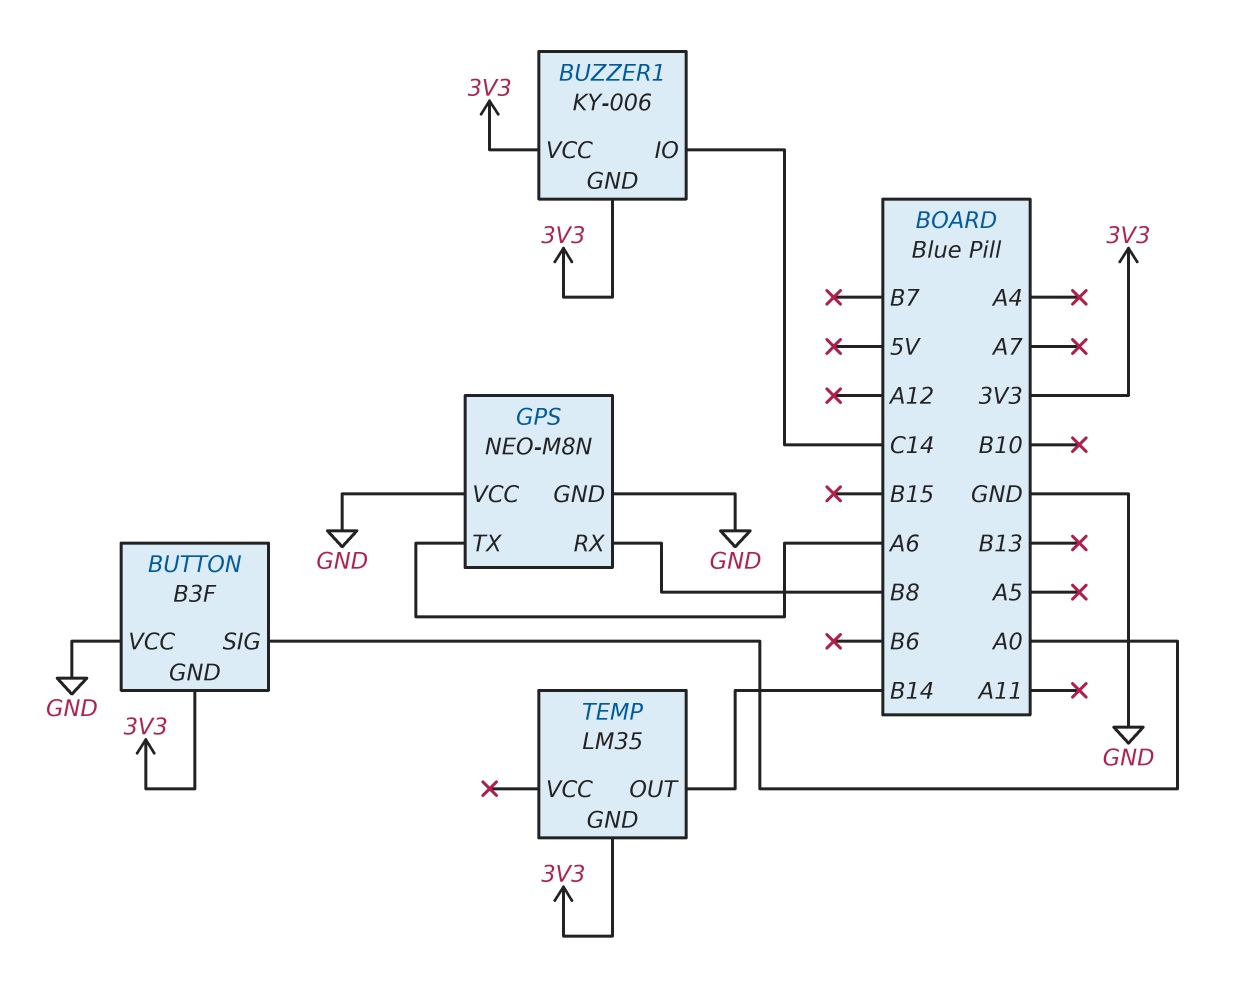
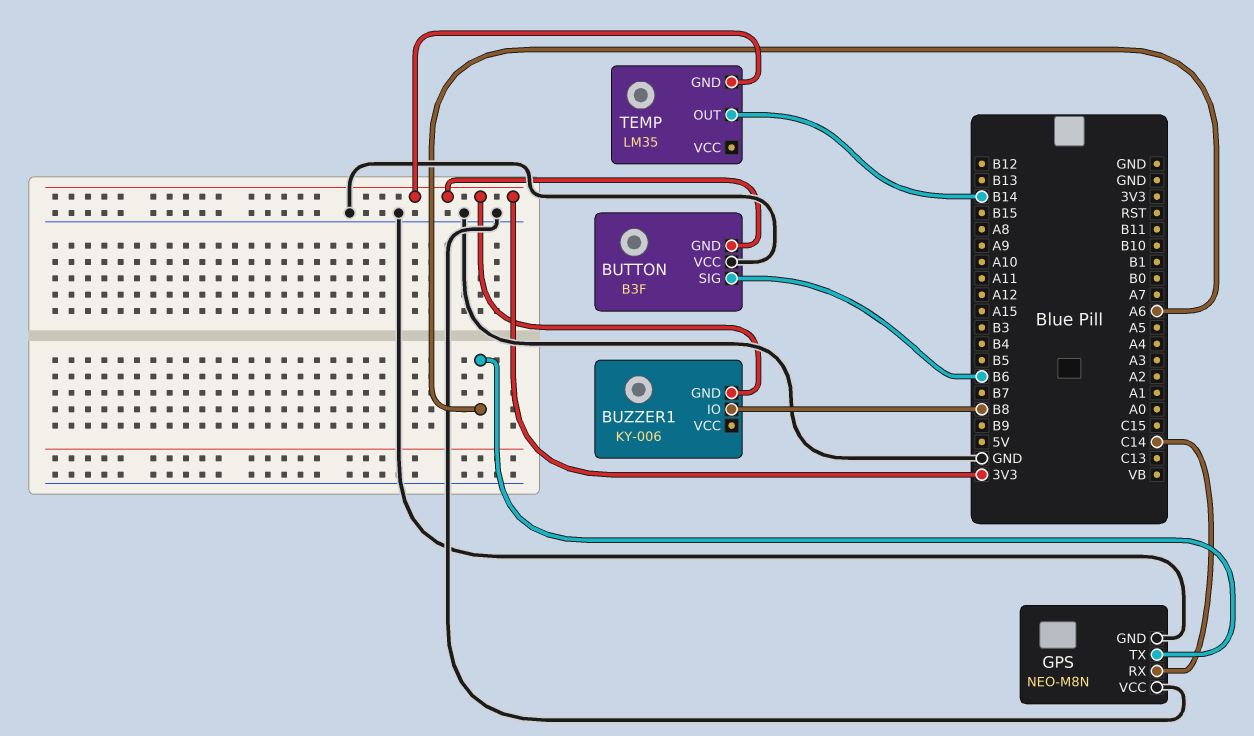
BUTTON pin SIG: A0 -> B6
BUZZER1 pin IO: C14 -> B8
BUZZER1 pin VCC: 3V3 -> none
GPS pin RX: B8 -> C14

